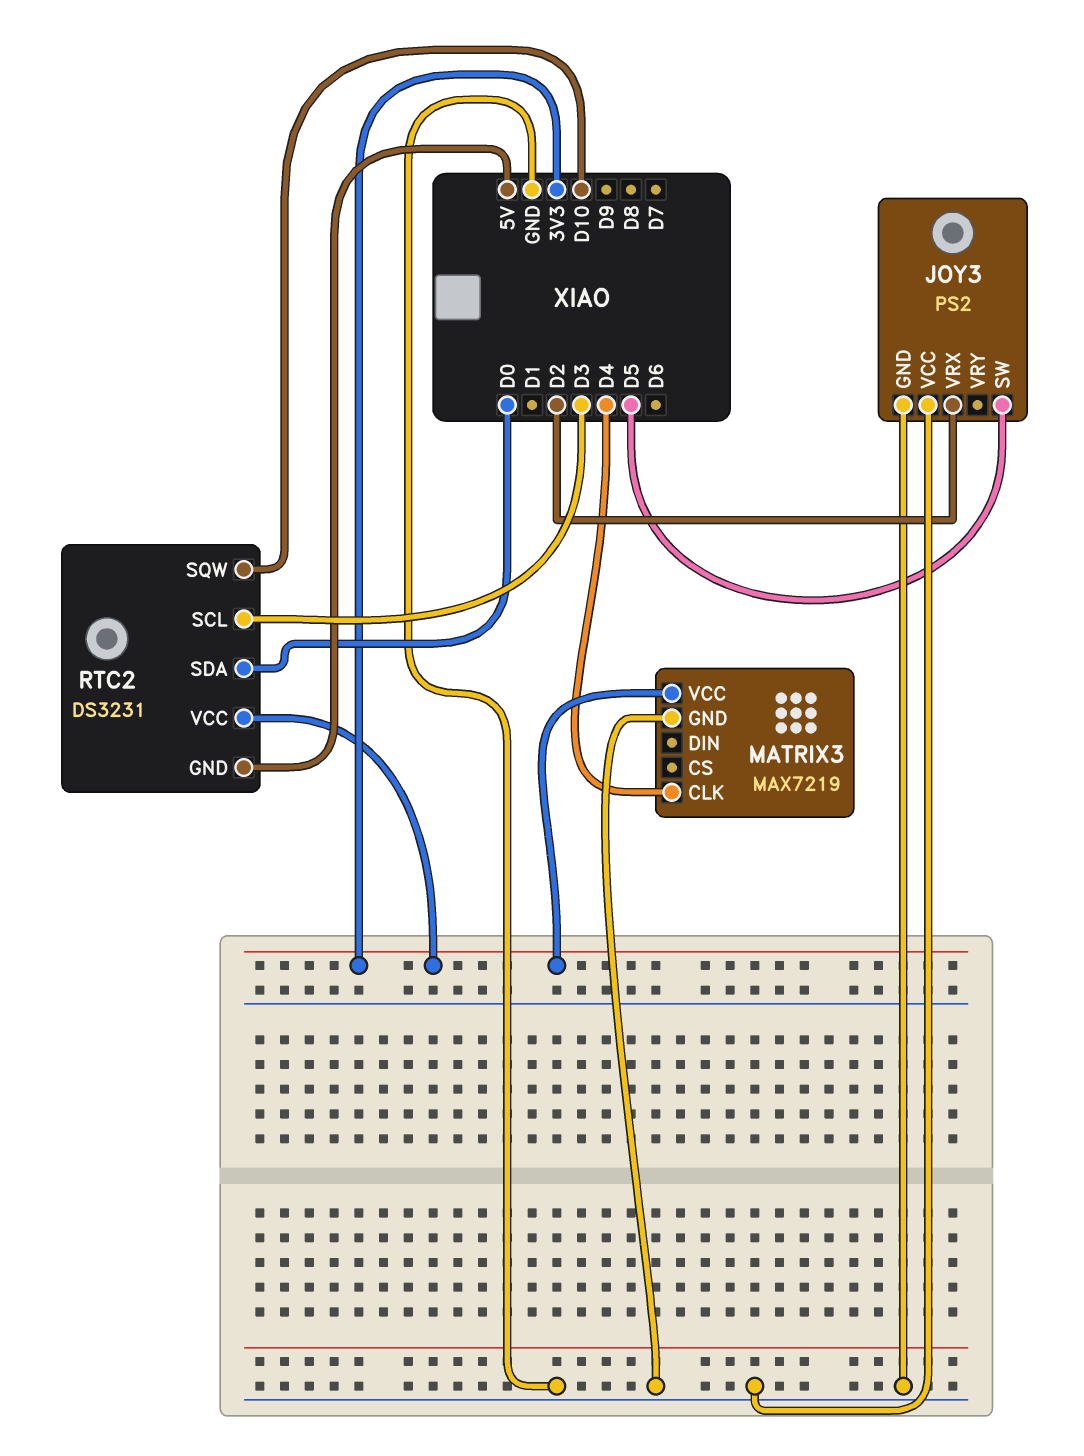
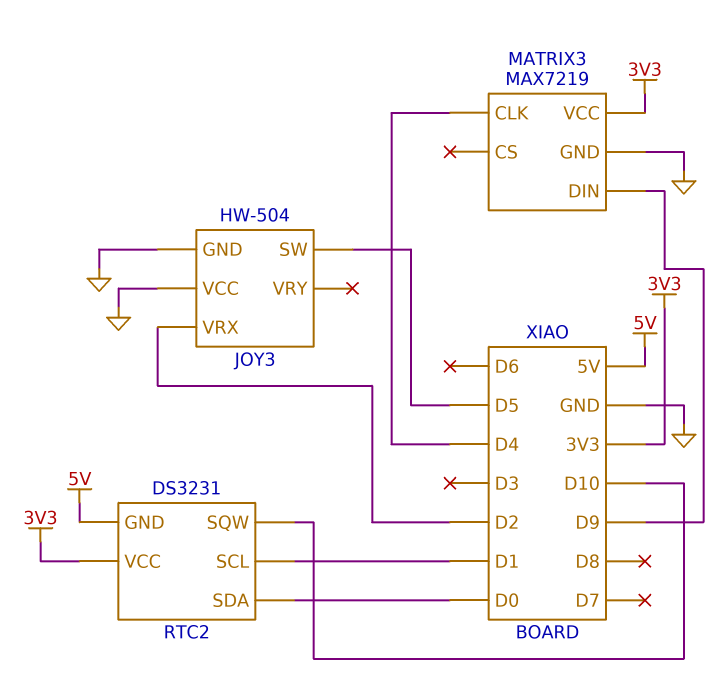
JOY3: PS2 -> HW-504
MATRIX3 pin DIN: none -> D9
RTC2 pin SCL: D3 -> D1

